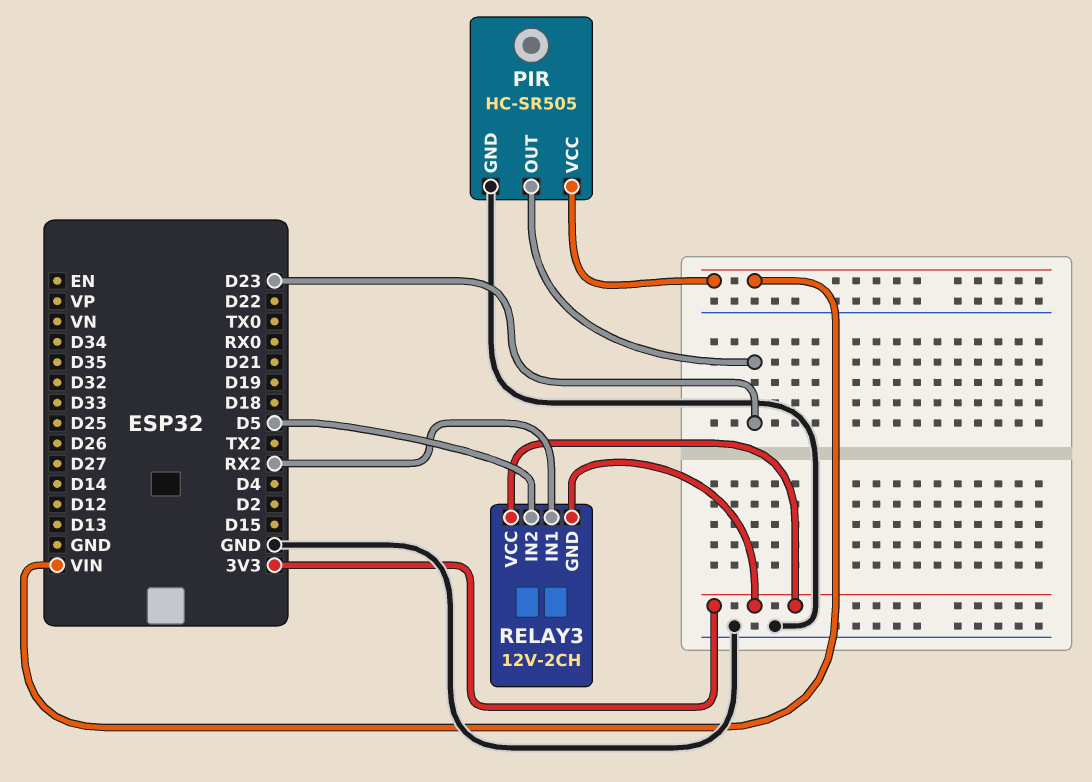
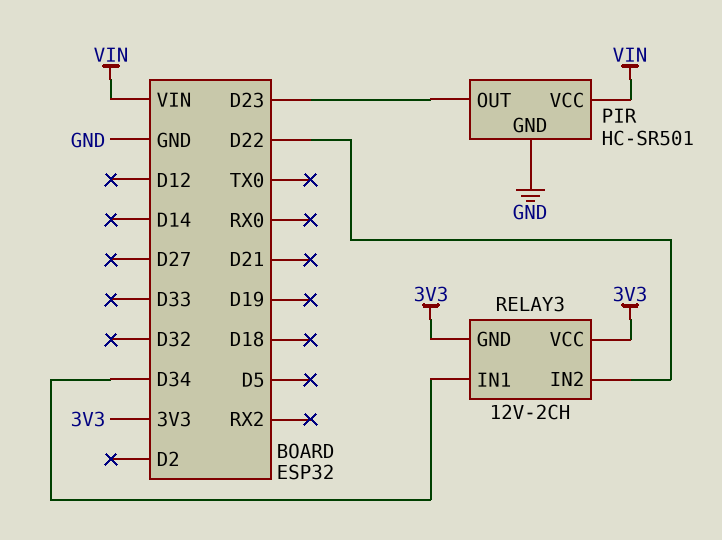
PIR: HC-SR505 -> HC-SR501
RELAY3 pin IN1: RX2 -> D34
RELAY3 pin IN2: D5 -> D22

